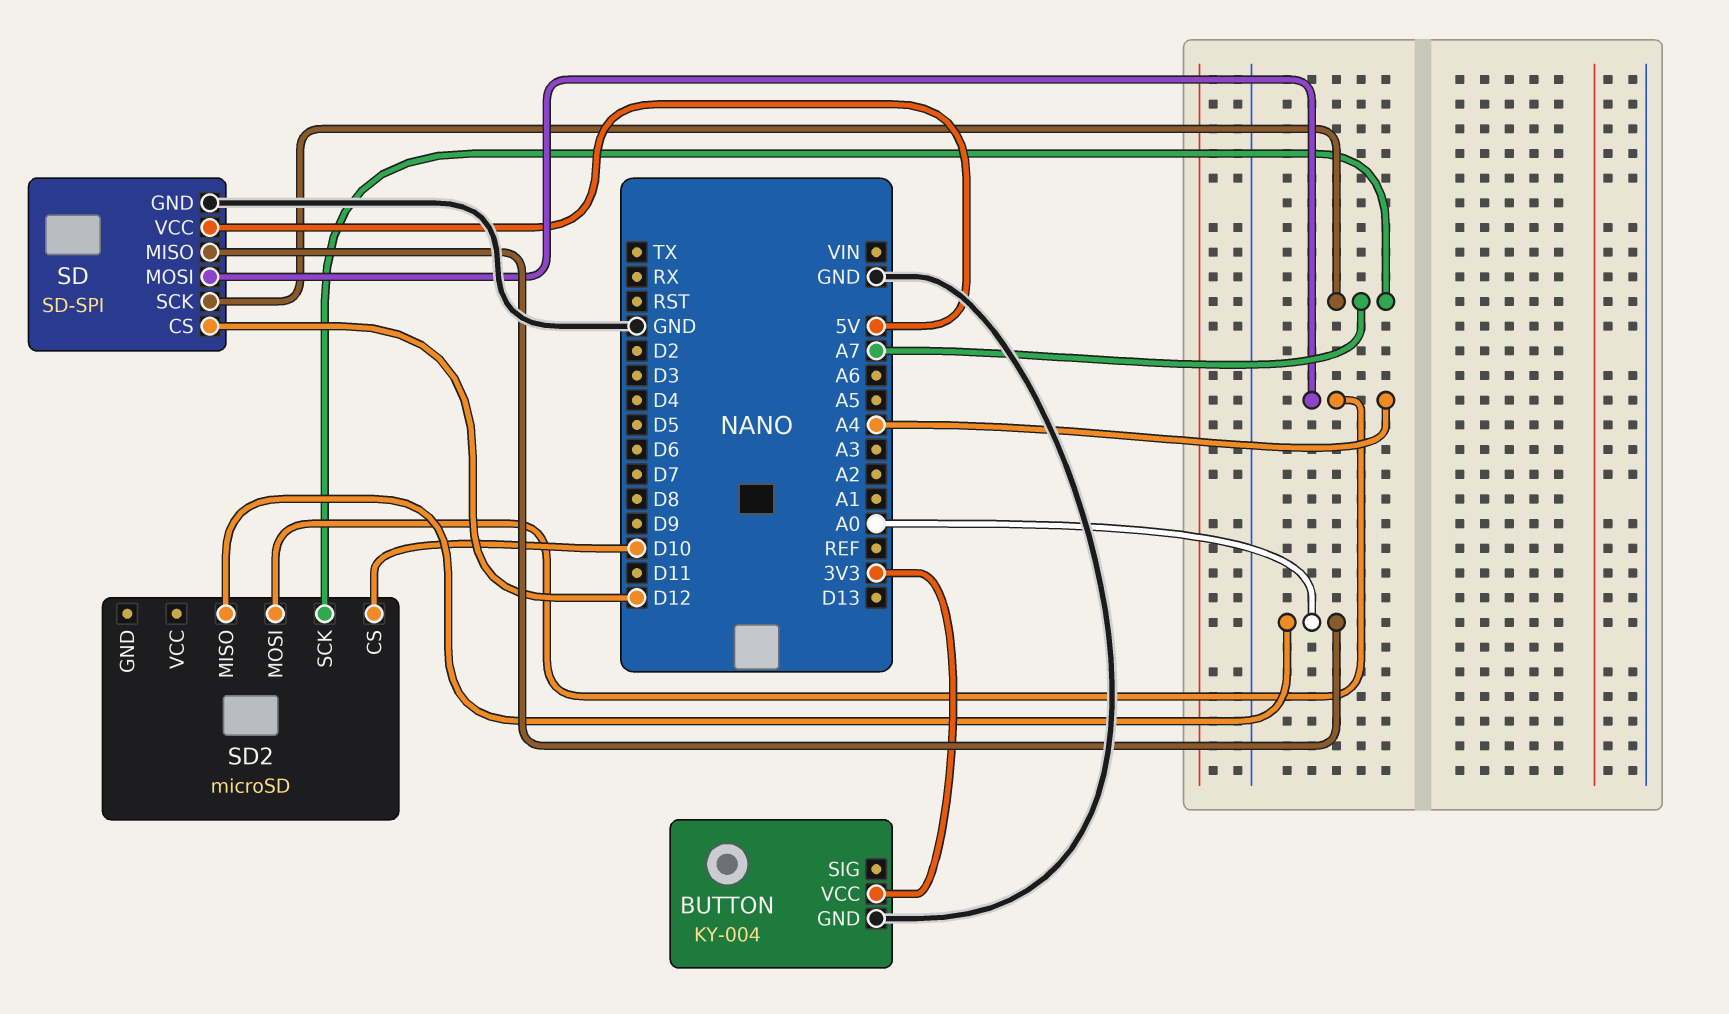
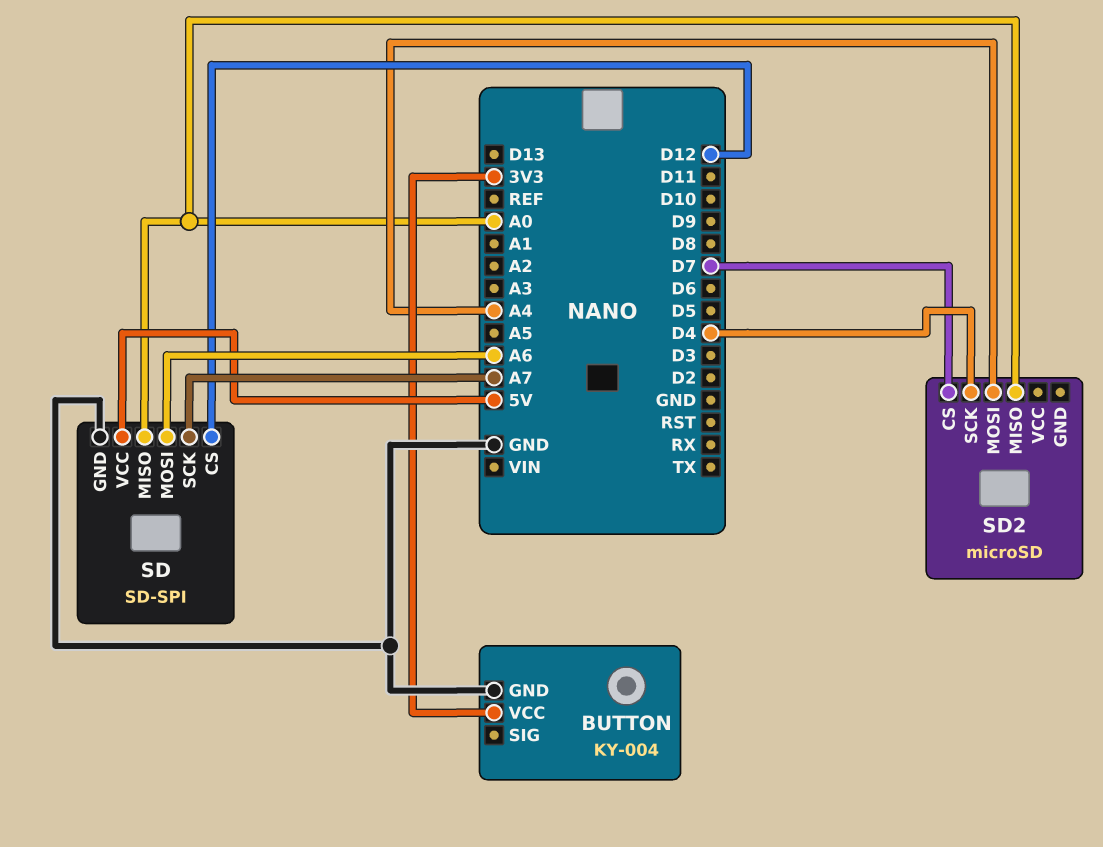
SD pin MOSI: A4 -> A6
SD2 pin CS: D10 -> D7
SD2 pin SCK: A7 -> D4

